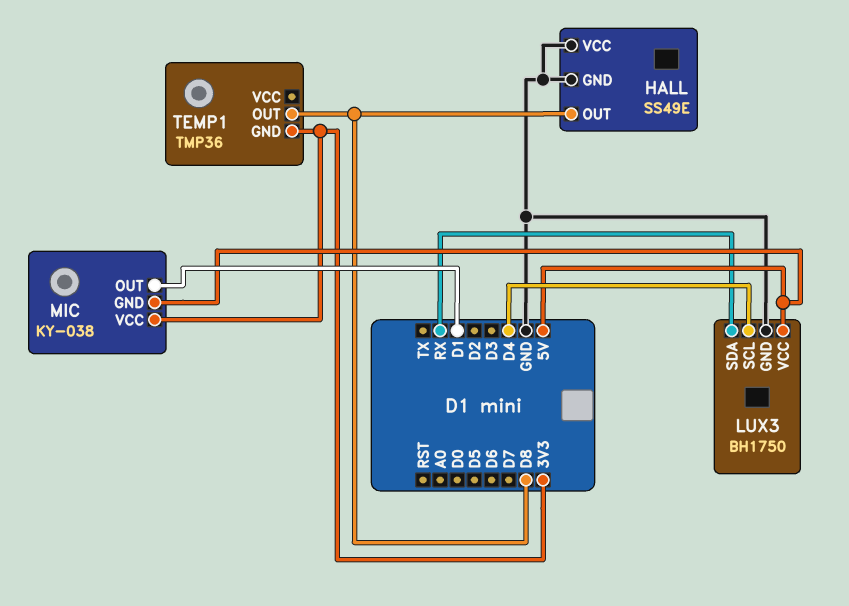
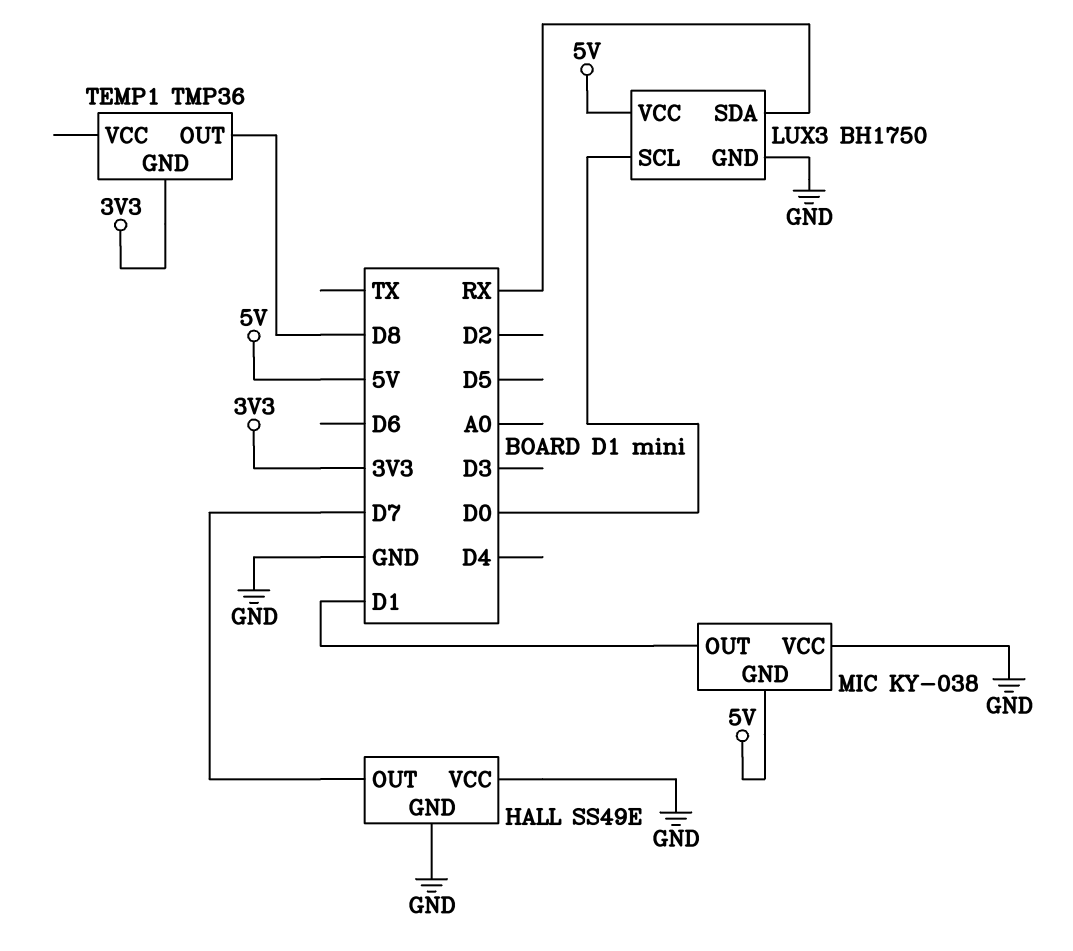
HALL pin OUT: D8 -> D7
LUX3 pin SCL: D4 -> D0
MIC pin VCC: 3V3 -> GND

